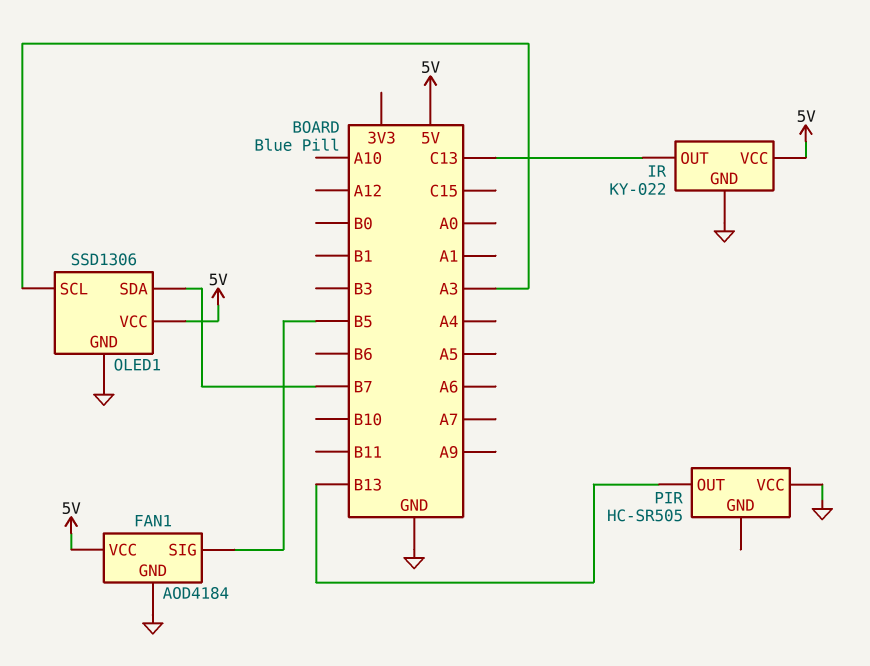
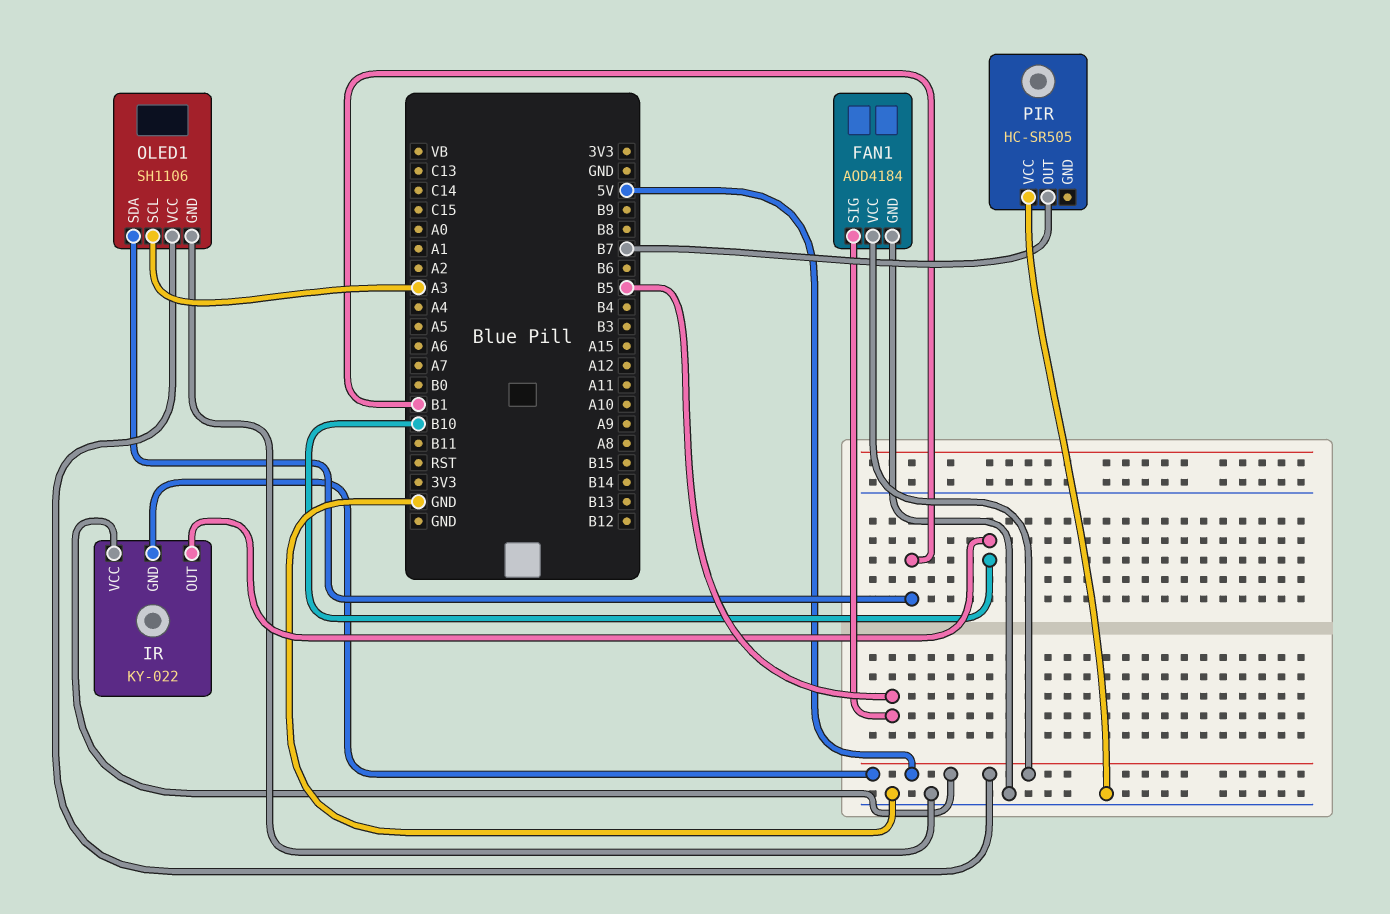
IR pin GND: GND -> 5V
IR pin OUT: C13 -> B10
OLED1: SSD1306 -> SH1106
OLED1 pin SDA: B7 -> B1
PIR pin OUT: B13 -> B7

